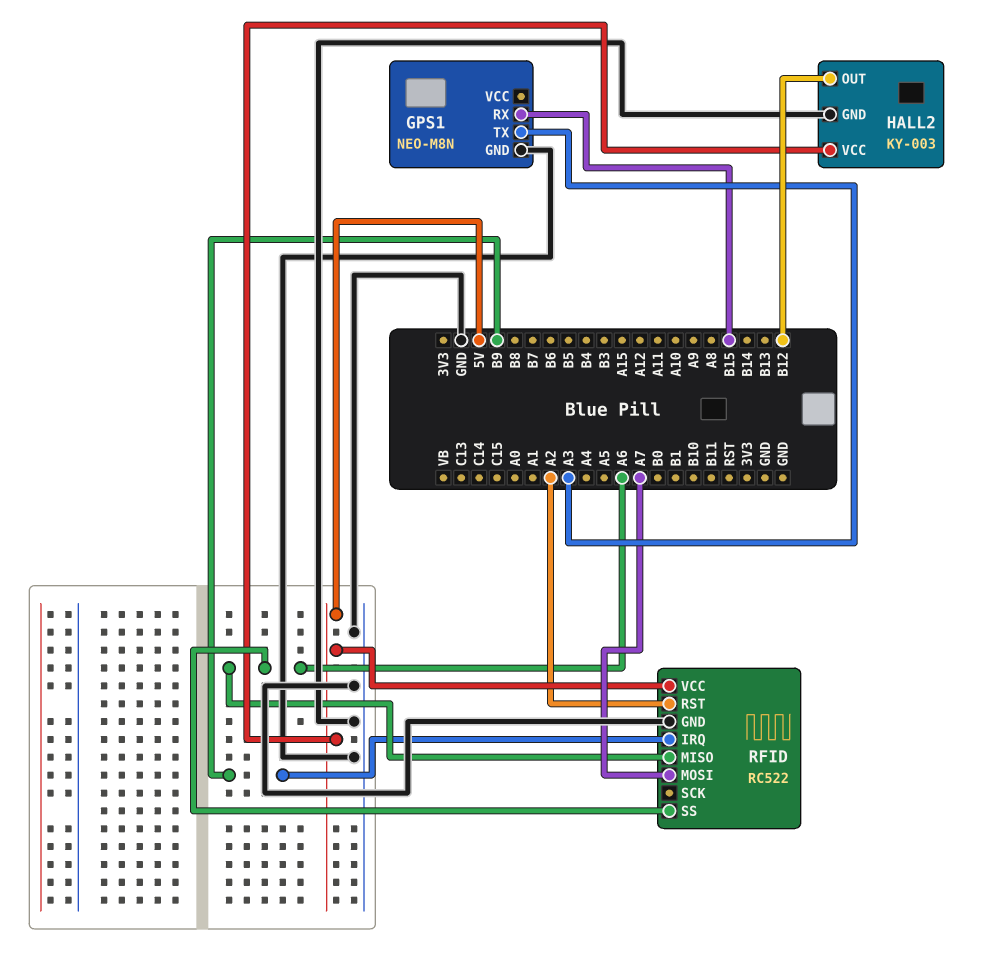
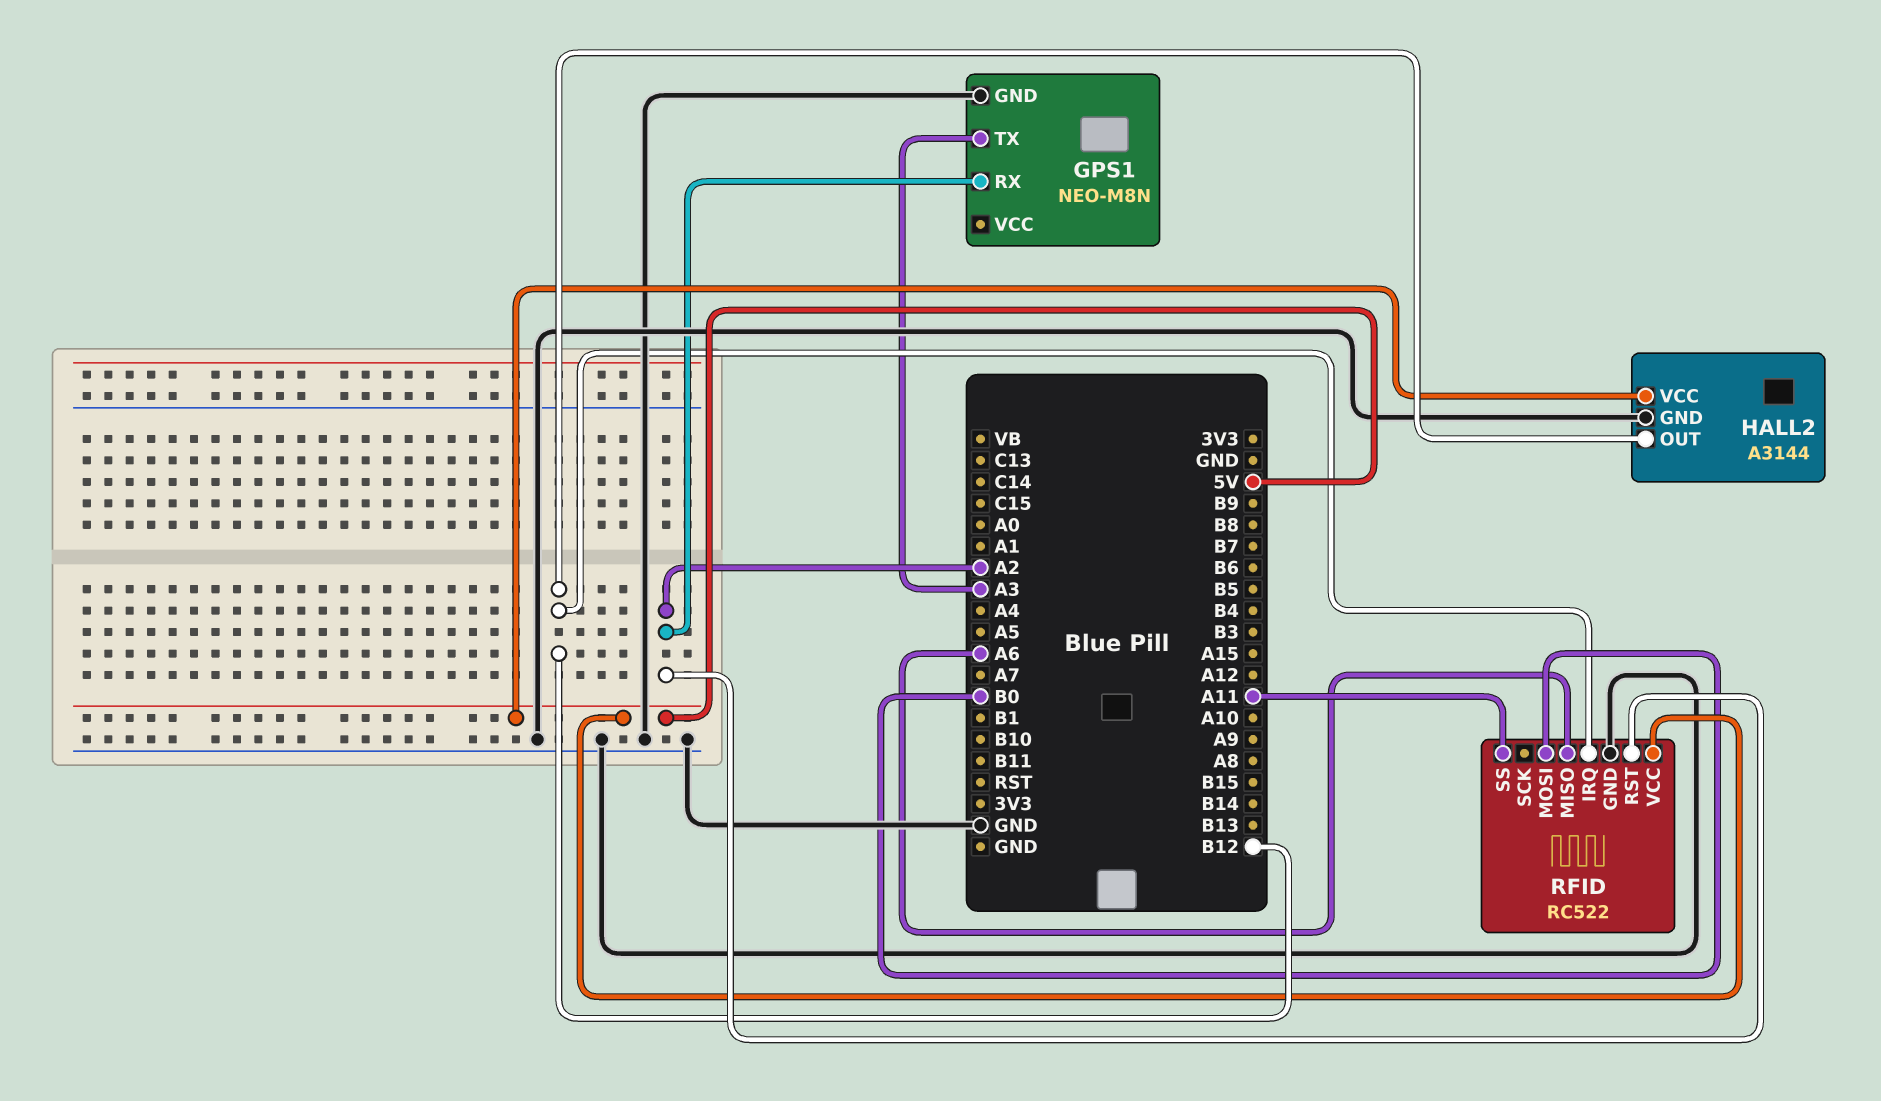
GPS1 pin RX: B15 -> A2
HALL2: KY-003 -> A3144
RFID pin IRQ: B9 -> B12
RFID pin MOSI: A7 -> B0
RFID pin SS: A6 -> A11

